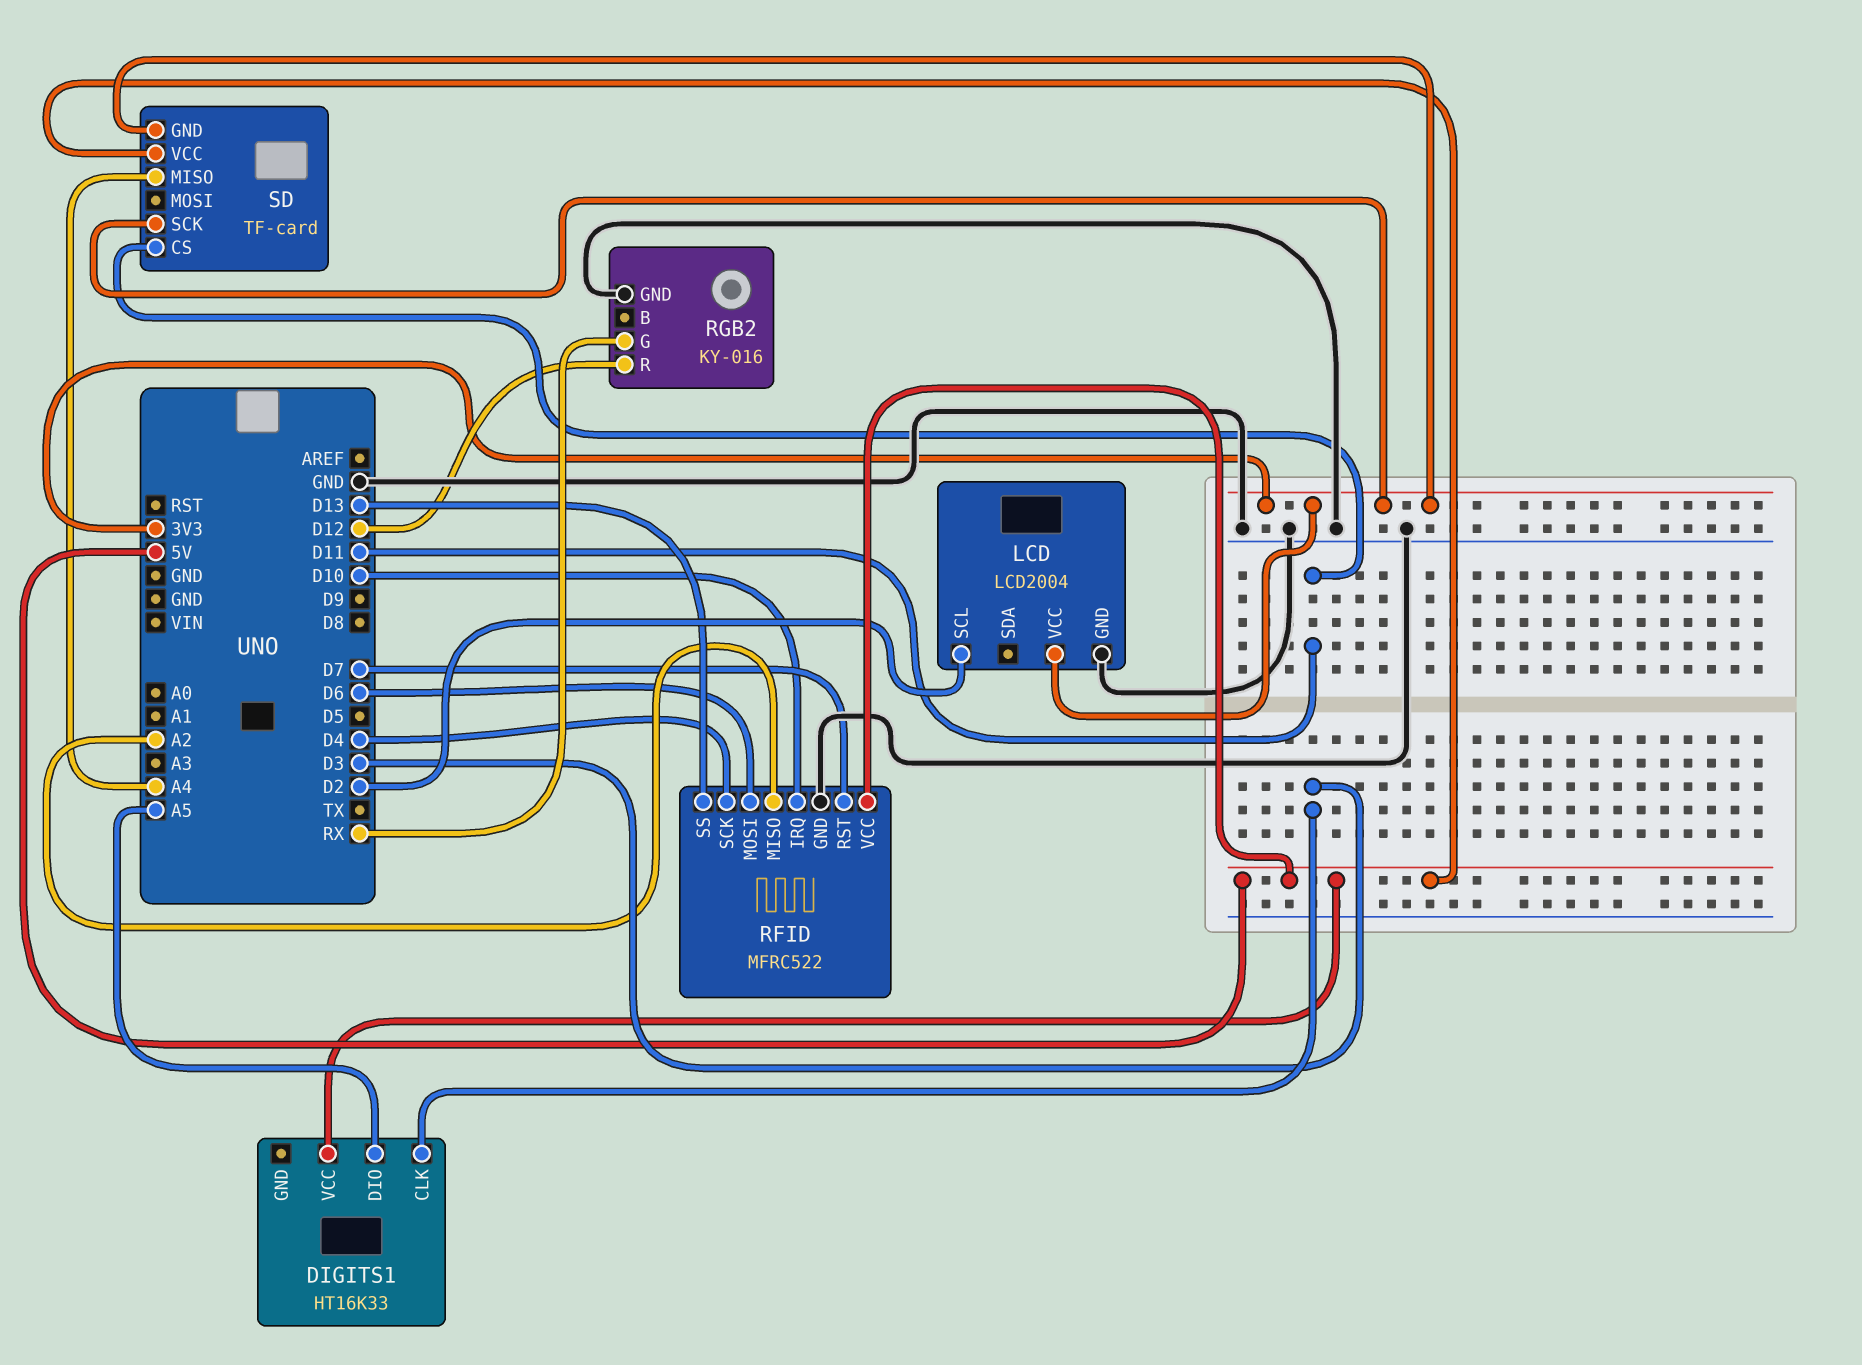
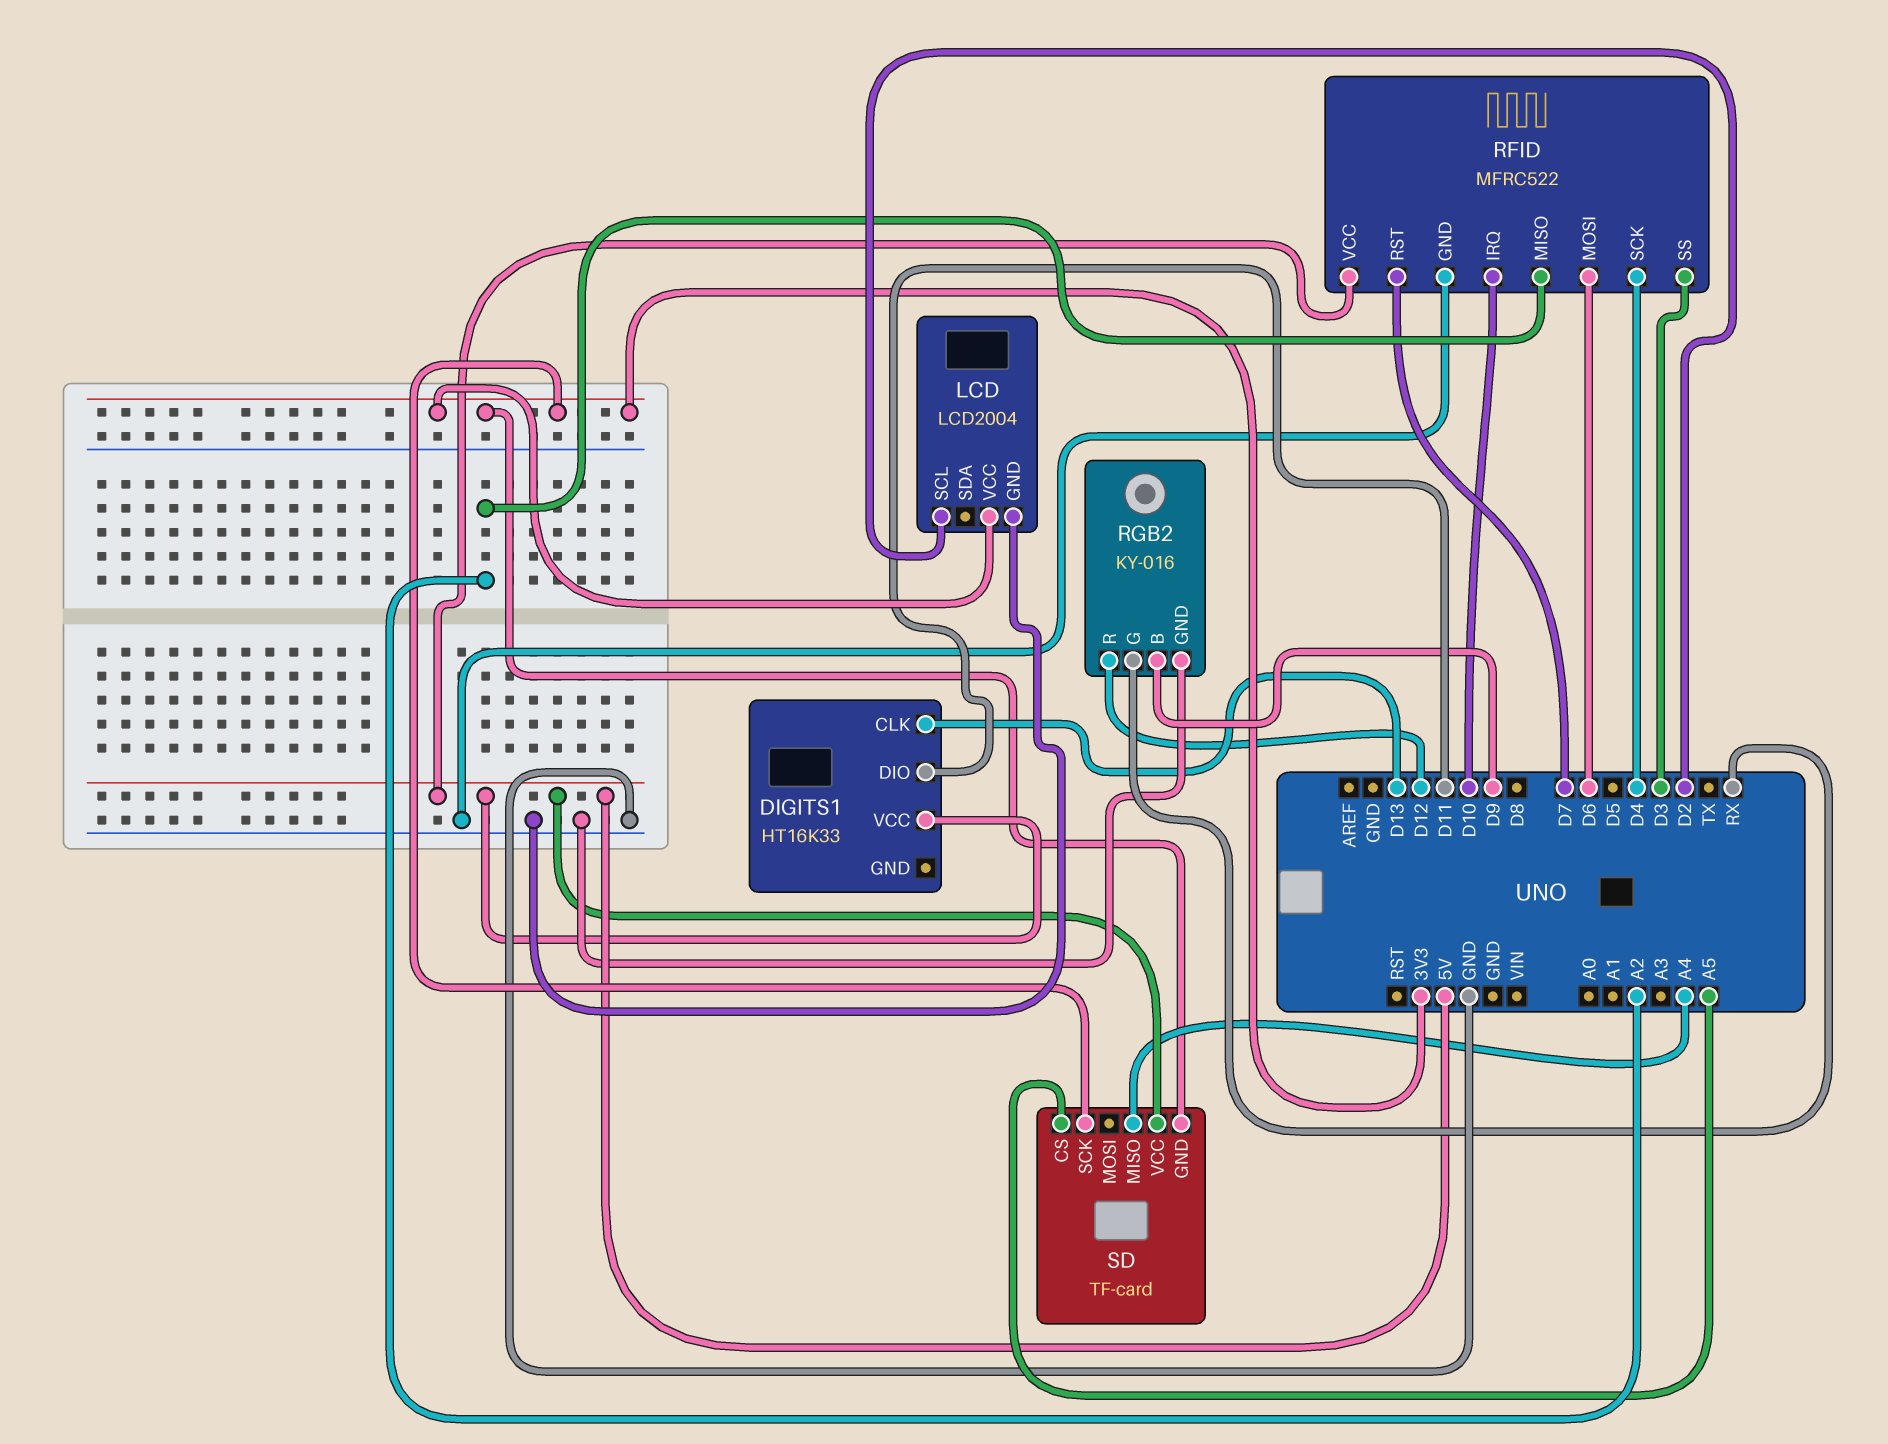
DIGITS1 pin CLK: D3 -> D13
DIGITS1 pin DIO: A5 -> D11
RFID pin SS: D13 -> D3
RGB2 pin B: none -> D9
SD pin CS: D11 -> A5

